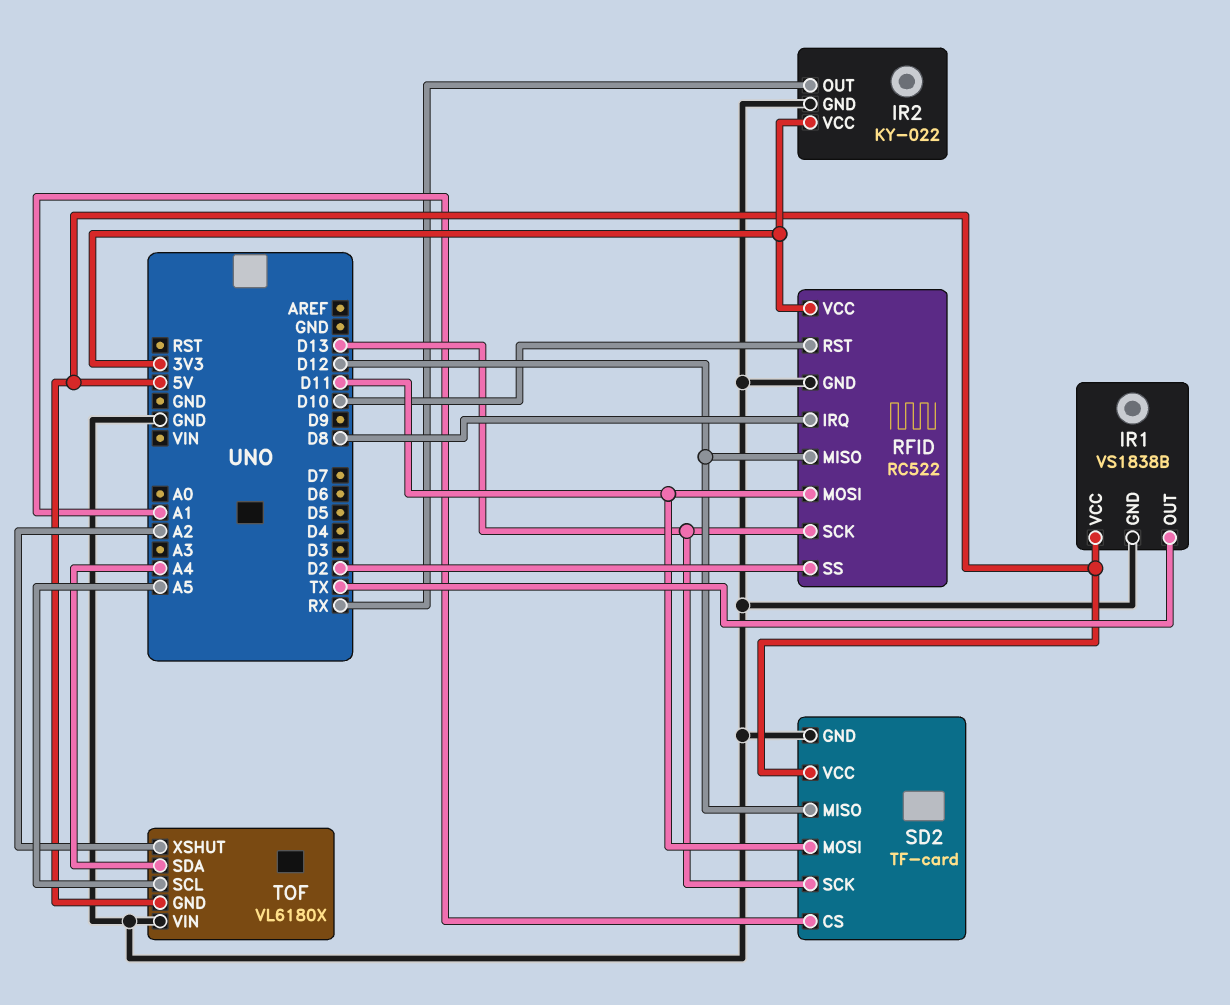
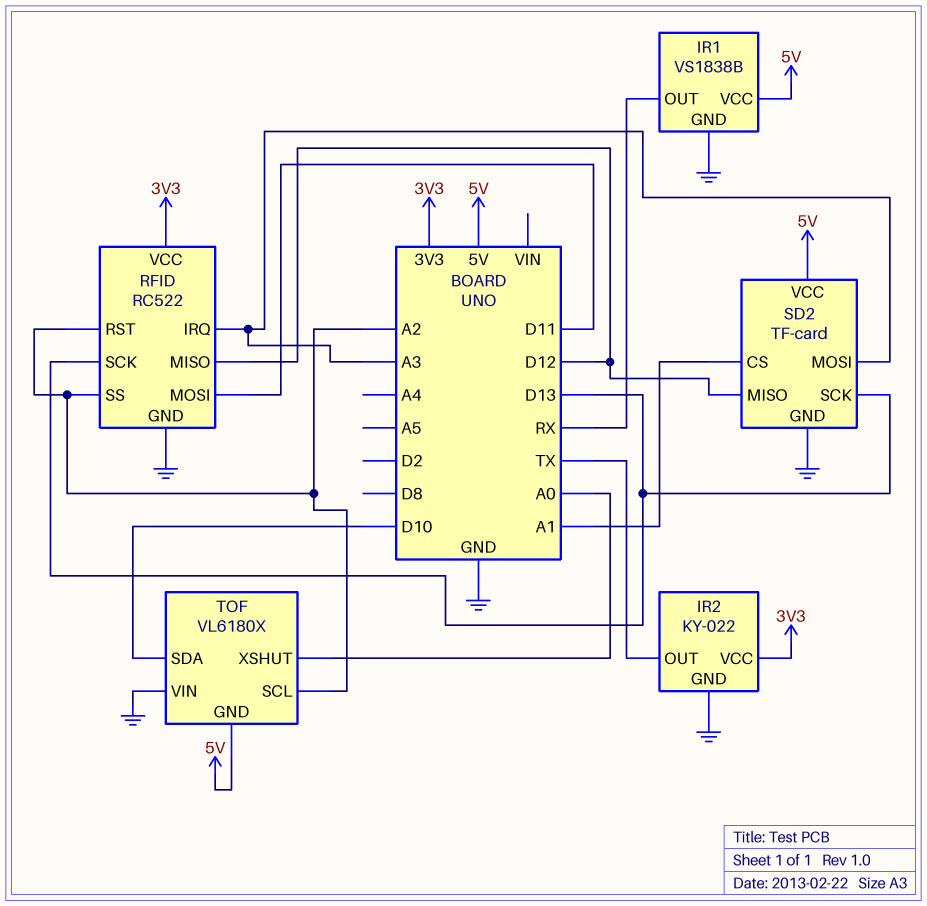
IR1 pin OUT: TX -> RX
IR2 pin OUT: RX -> TX
RFID pin IRQ: D8 -> A3
RFID pin RST: D10 -> A2
RFID pin SS: D2 -> A2
SD2 pin MOSI: D11 -> A3
TOF pin SCL: A5 -> A2
TOF pin SDA: A4 -> D10
TOF pin XSHUT: A2 -> A0

